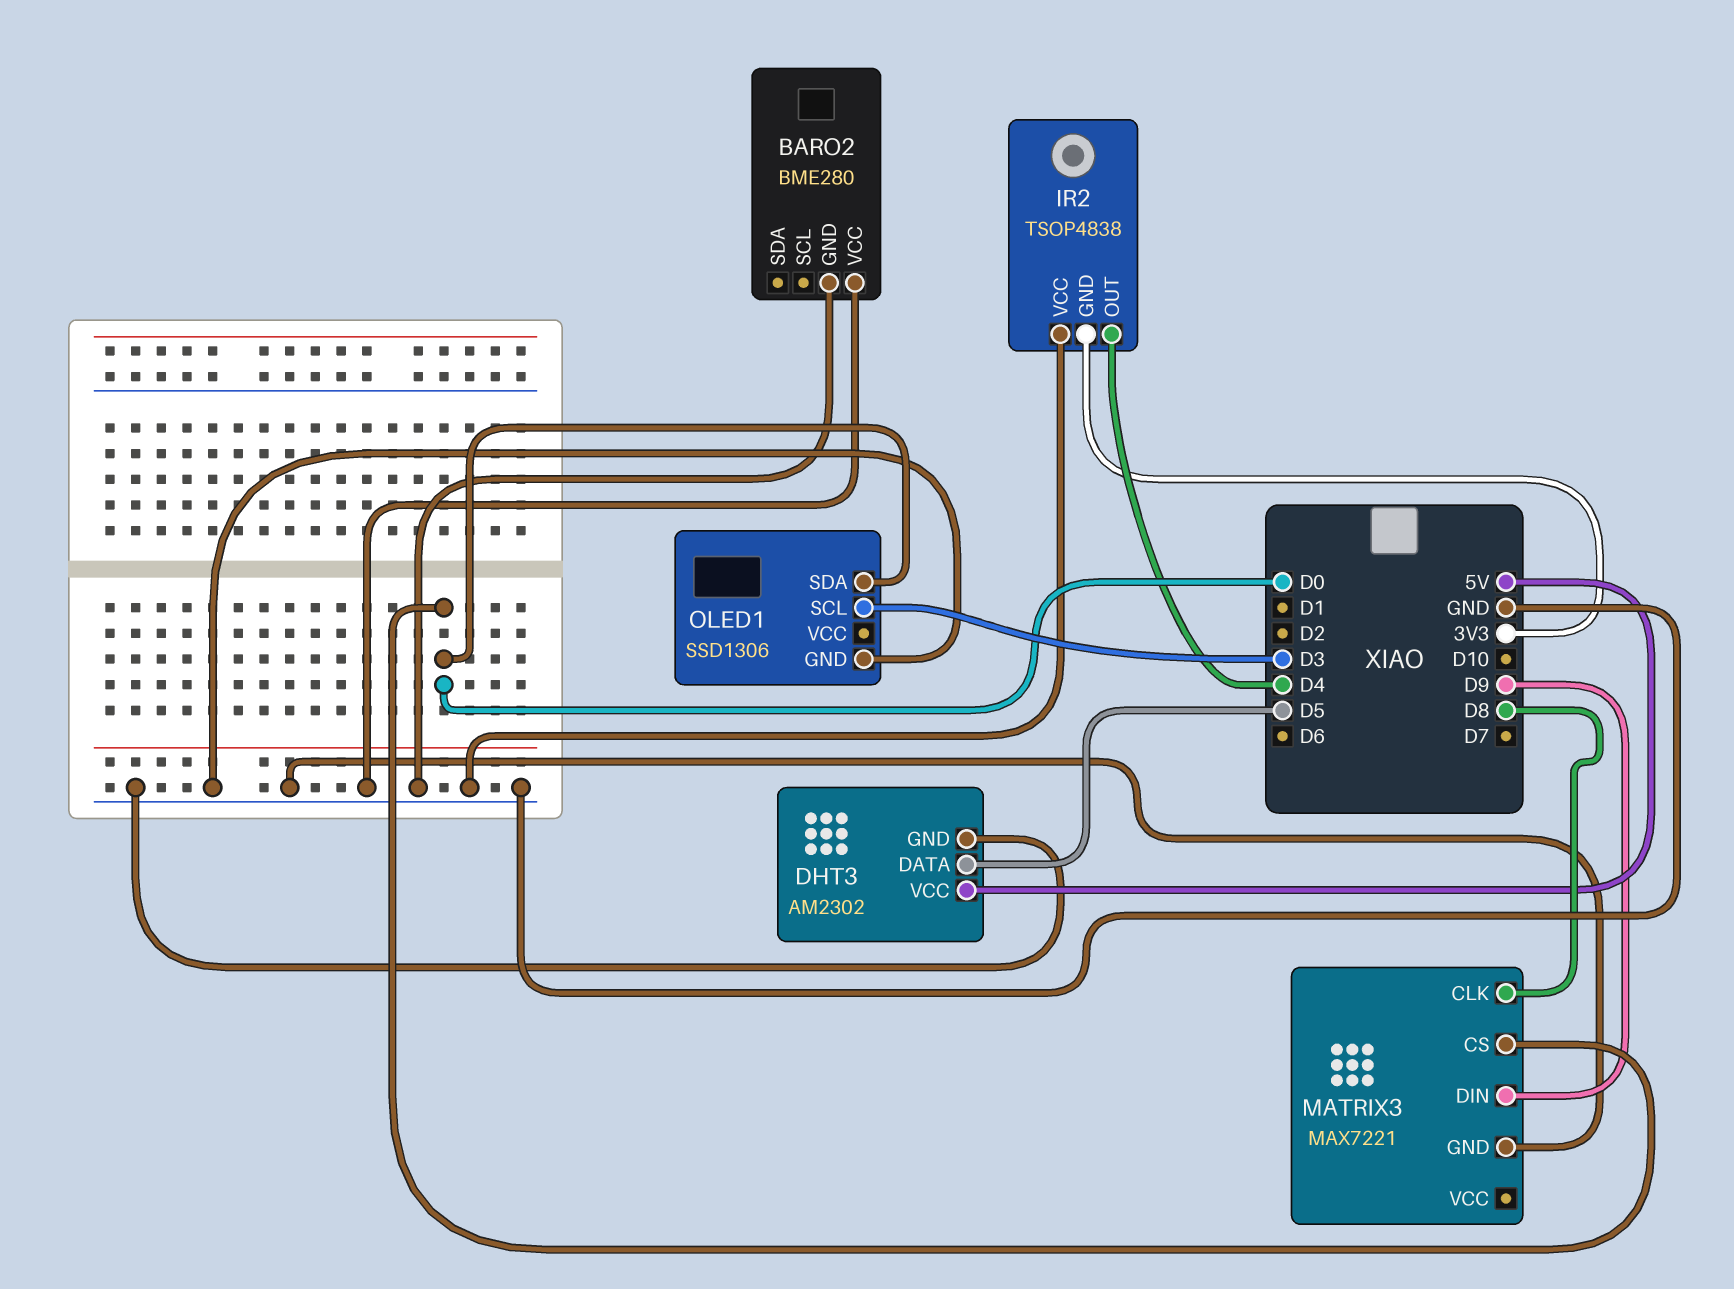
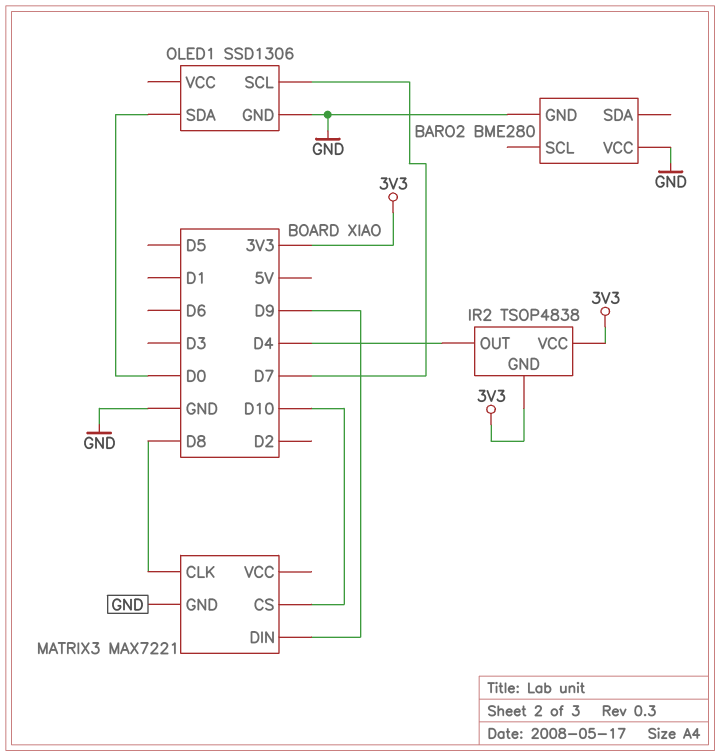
DHT3: AM2302 -> none
DHT3 pin DATA: D5 -> none
DHT3 pin GND: GND -> none
DHT3 pin VCC: 5V -> none
IR2 pin VCC: GND -> 3V3
MATRIX3 pin CS: D0 -> D10
OLED1 pin SCL: D3 -> D7

